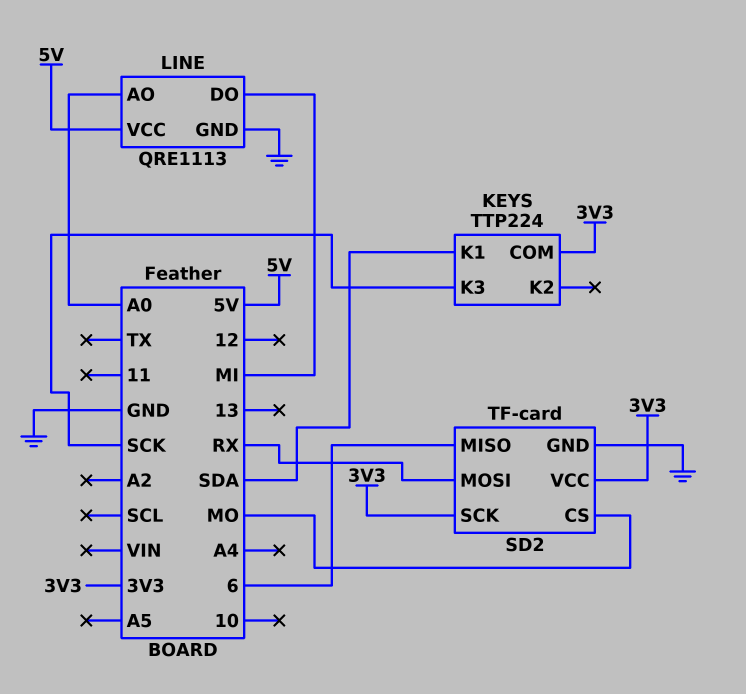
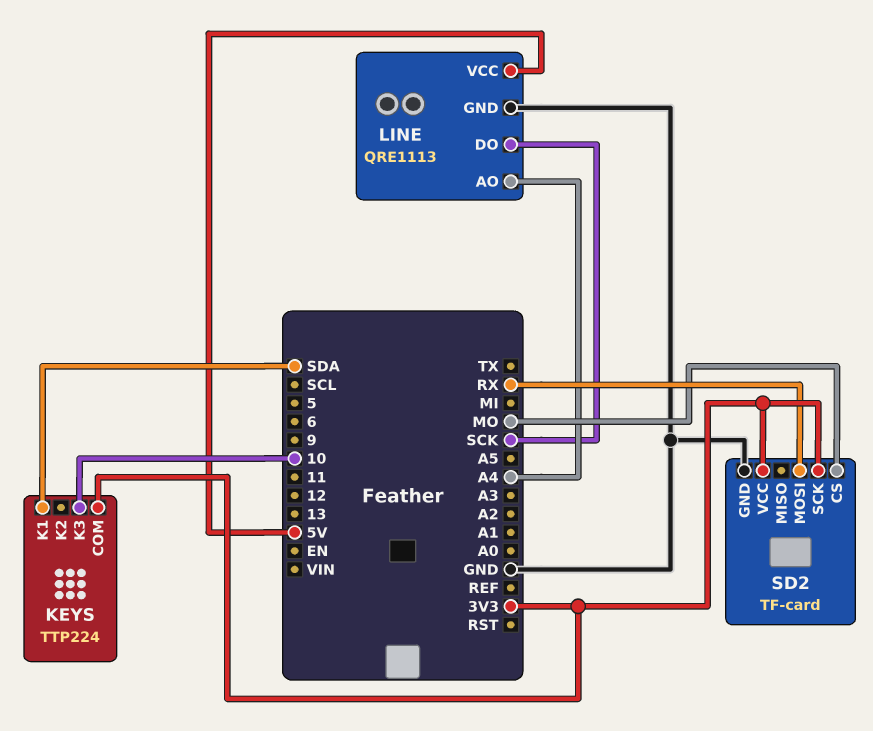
KEYS pin K3: SCK -> 10
LINE pin AO: A0 -> A4
LINE pin DO: MI -> SCK
SD2 pin MISO: 6 -> none

